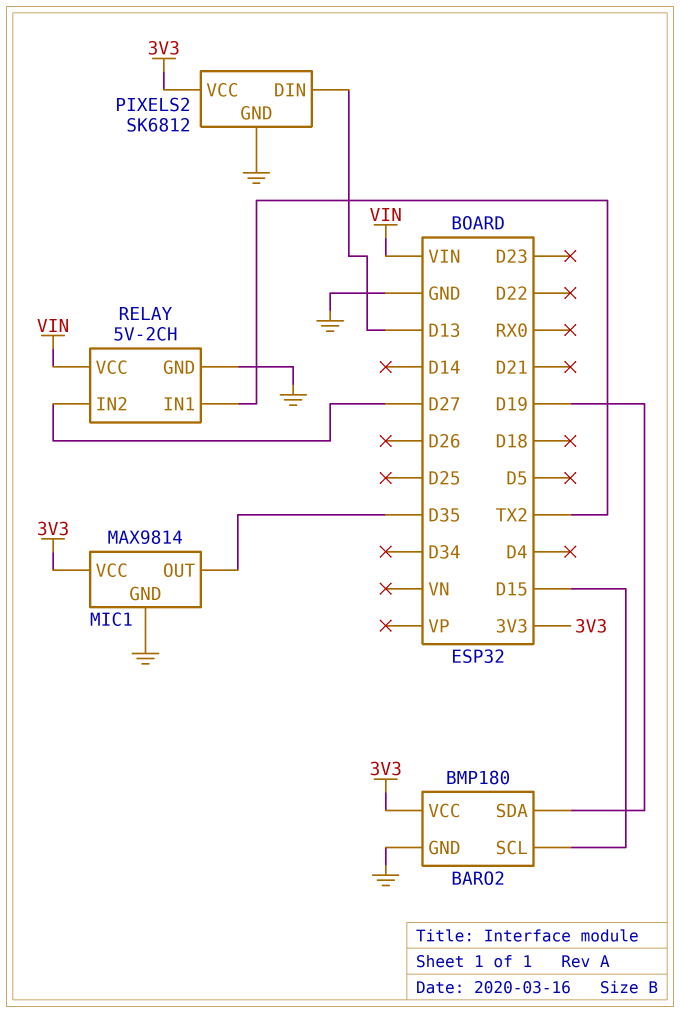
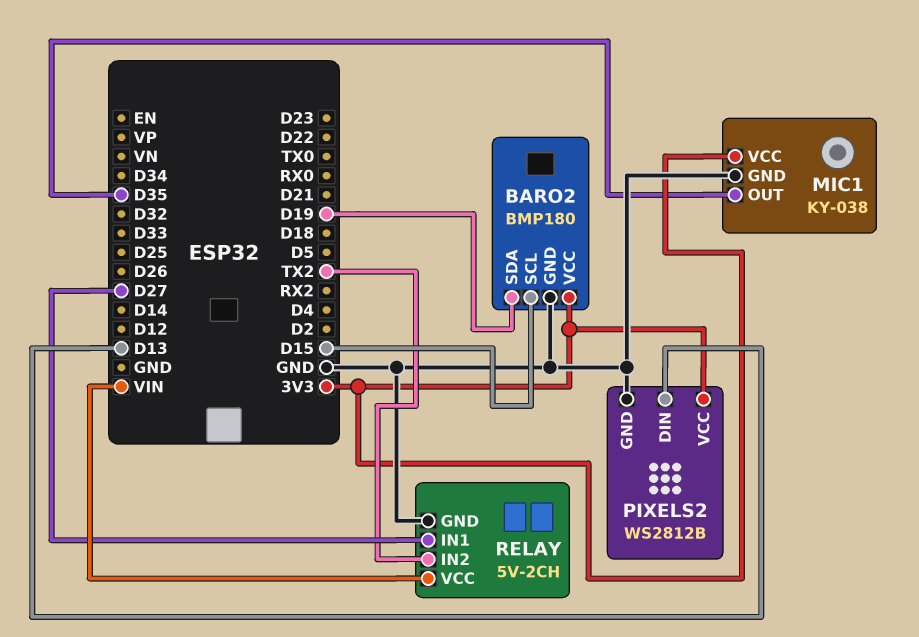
MIC1: MAX9814 -> KY-038
PIXELS2: SK6812 -> WS2812B
RELAY pin IN1: TX2 -> D27
RELAY pin IN2: D27 -> TX2

